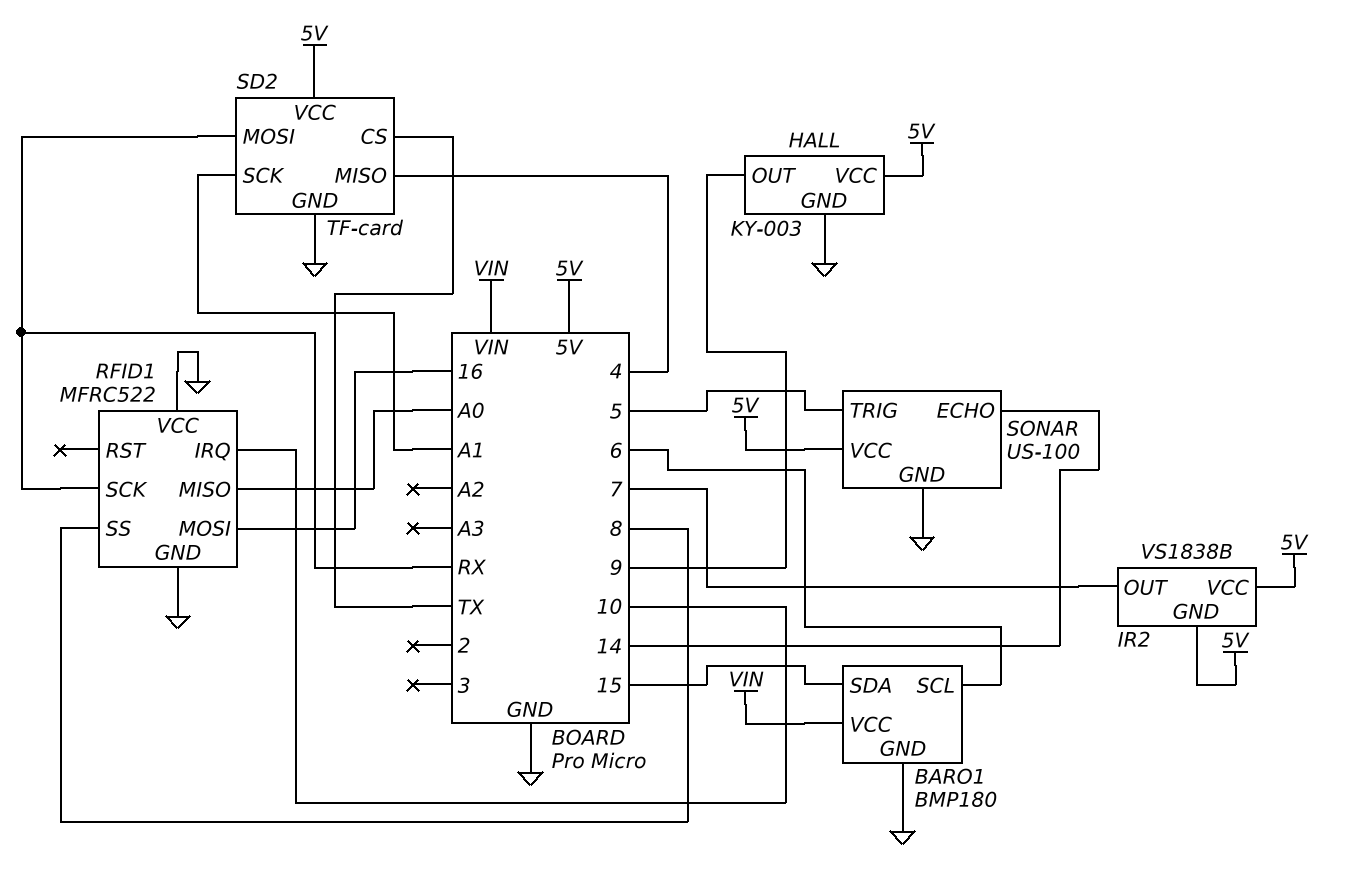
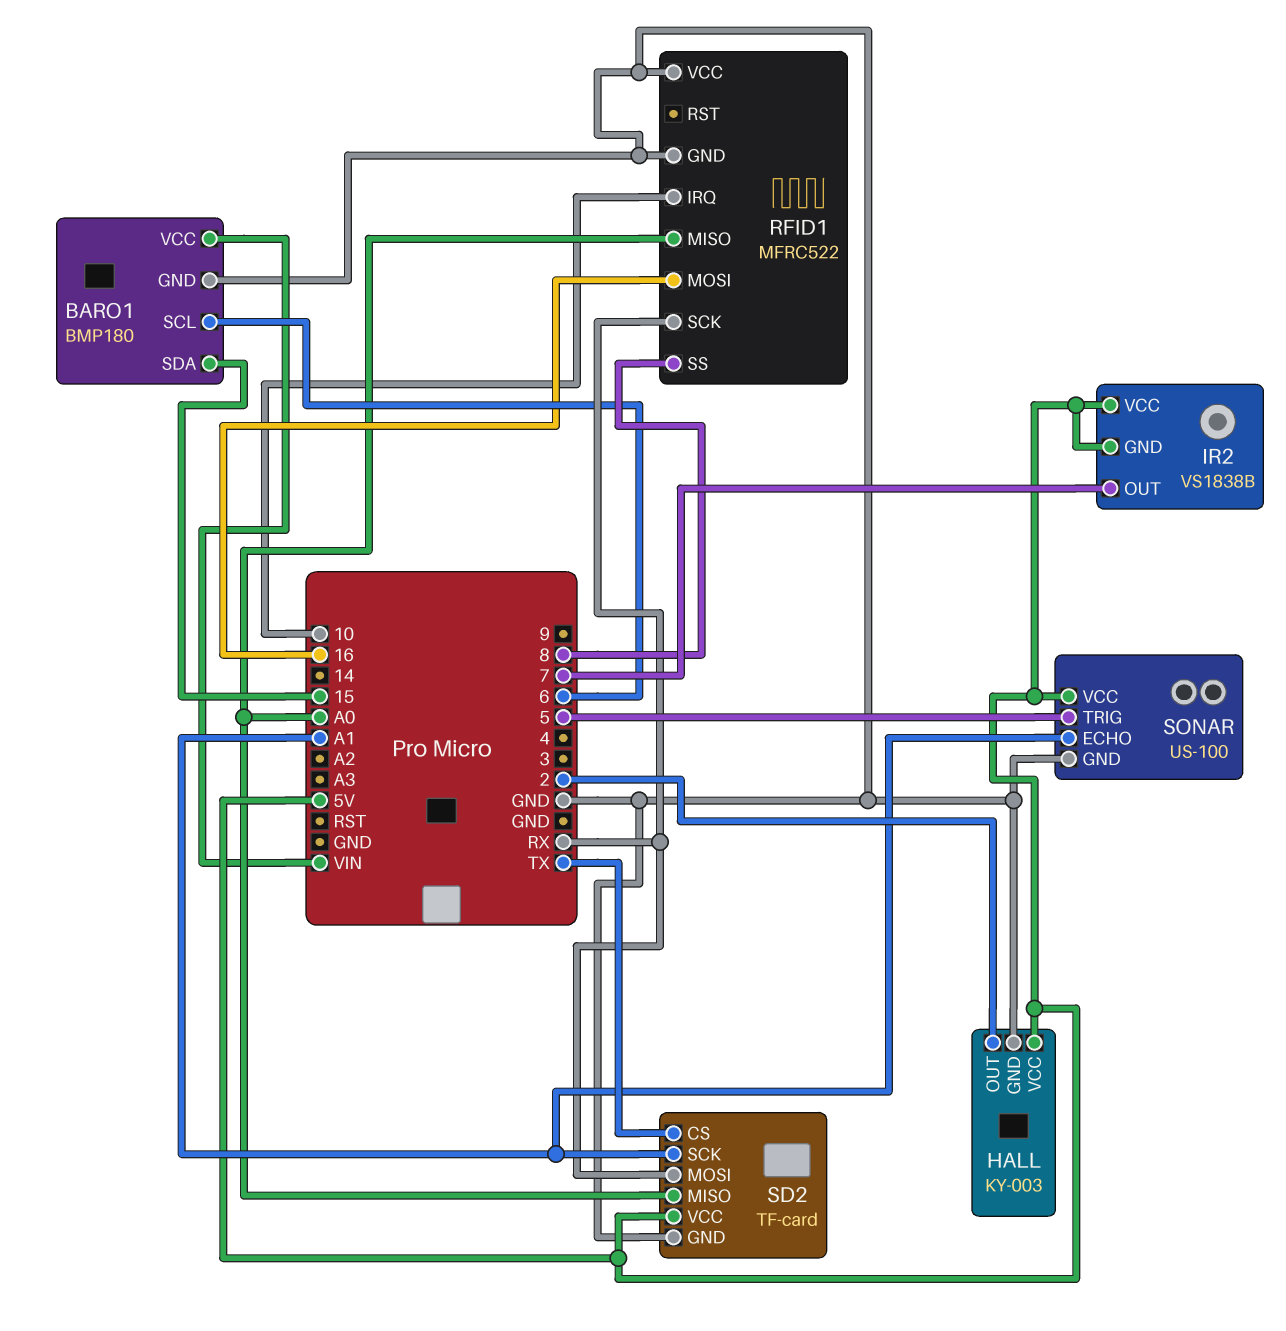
HALL pin OUT: 9 -> 2
SD2 pin MISO: 4 -> A0
SONAR pin ECHO: 14 -> A1

